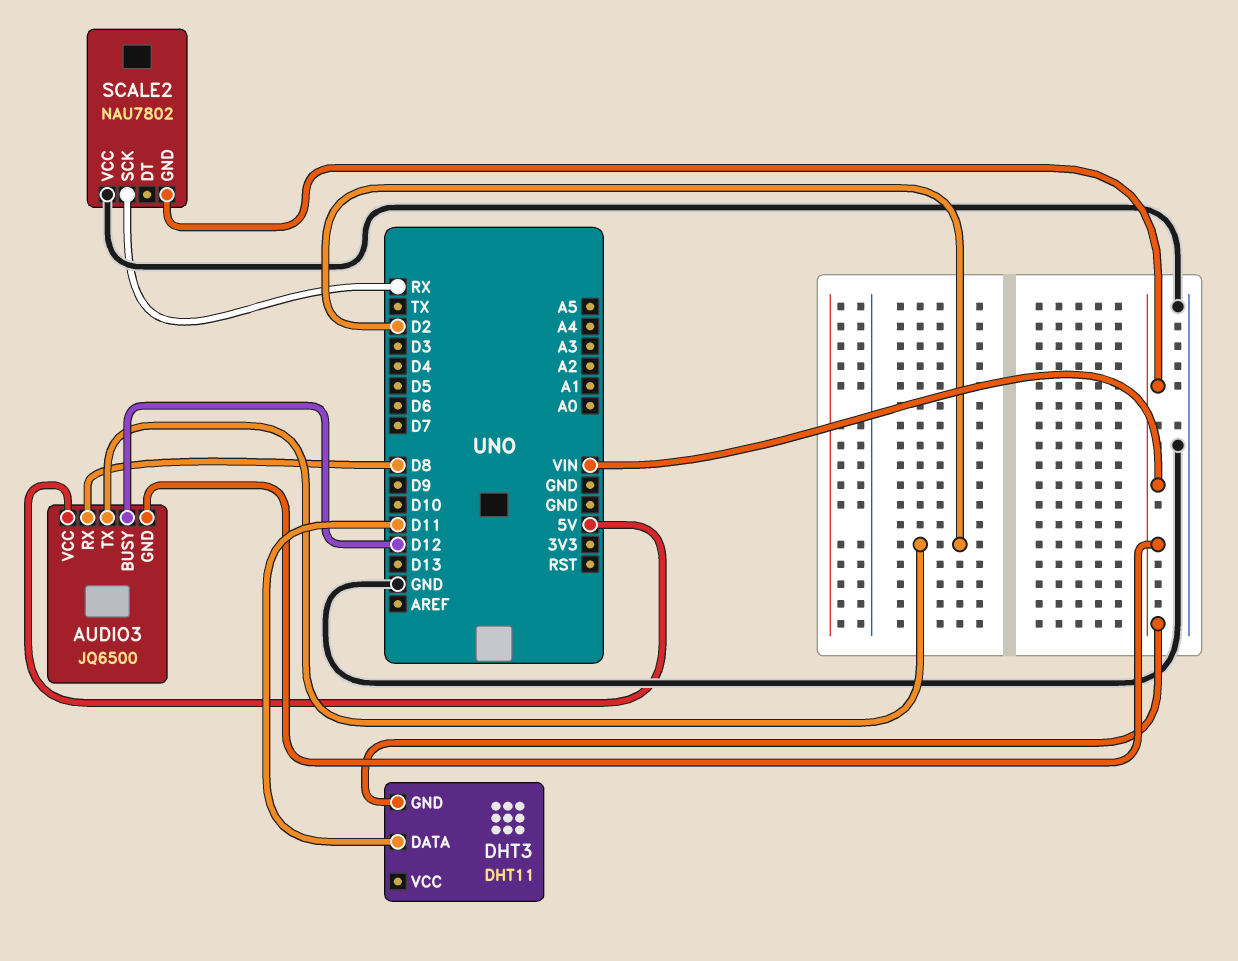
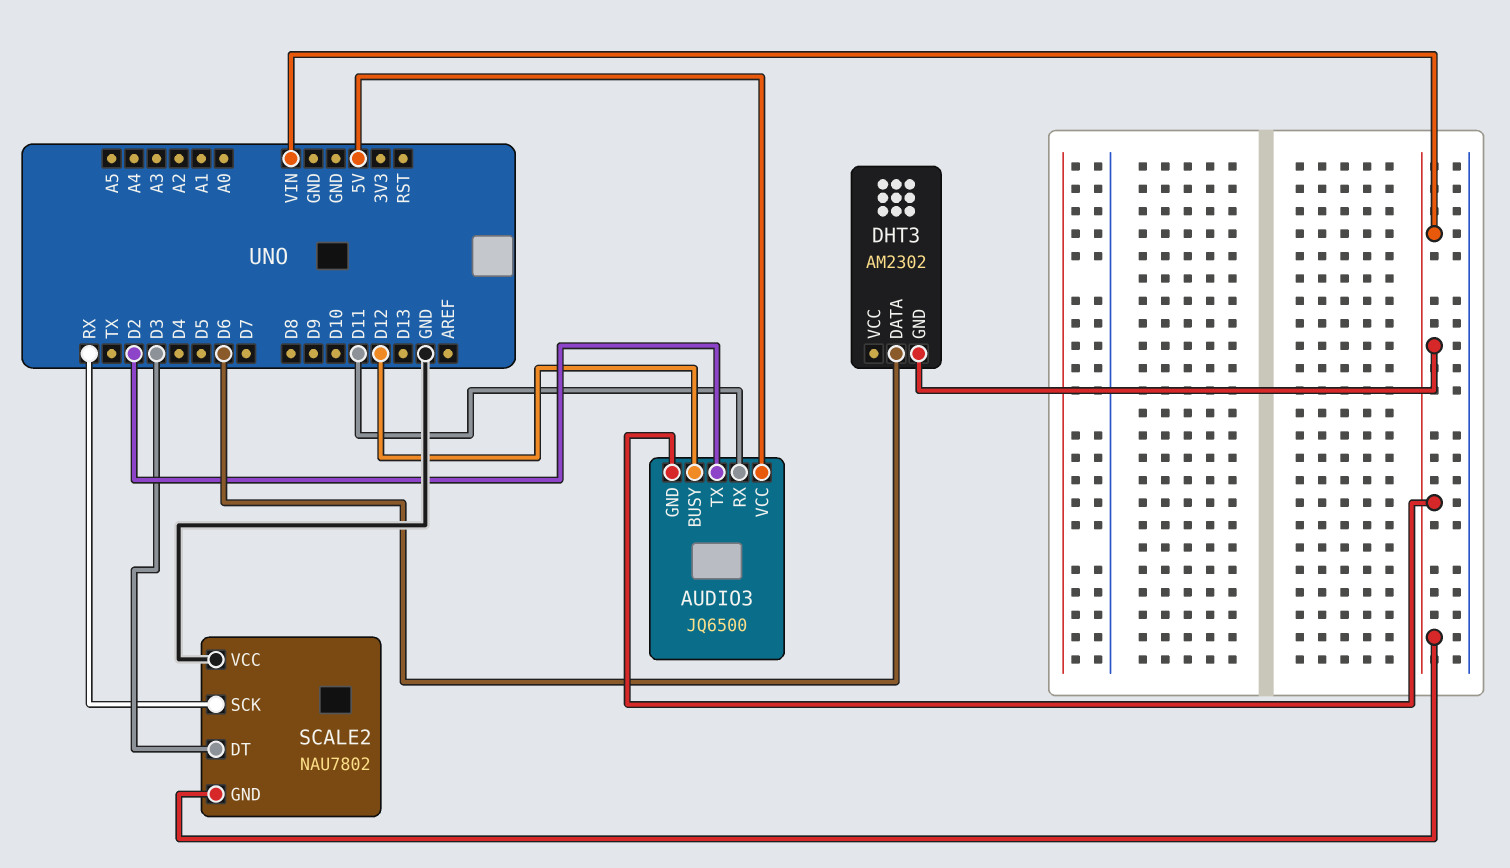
AUDIO3 pin RX: D8 -> D11
DHT3: DHT11 -> AM2302
DHT3 pin DATA: D11 -> D6
SCALE2 pin DT: none -> D3

